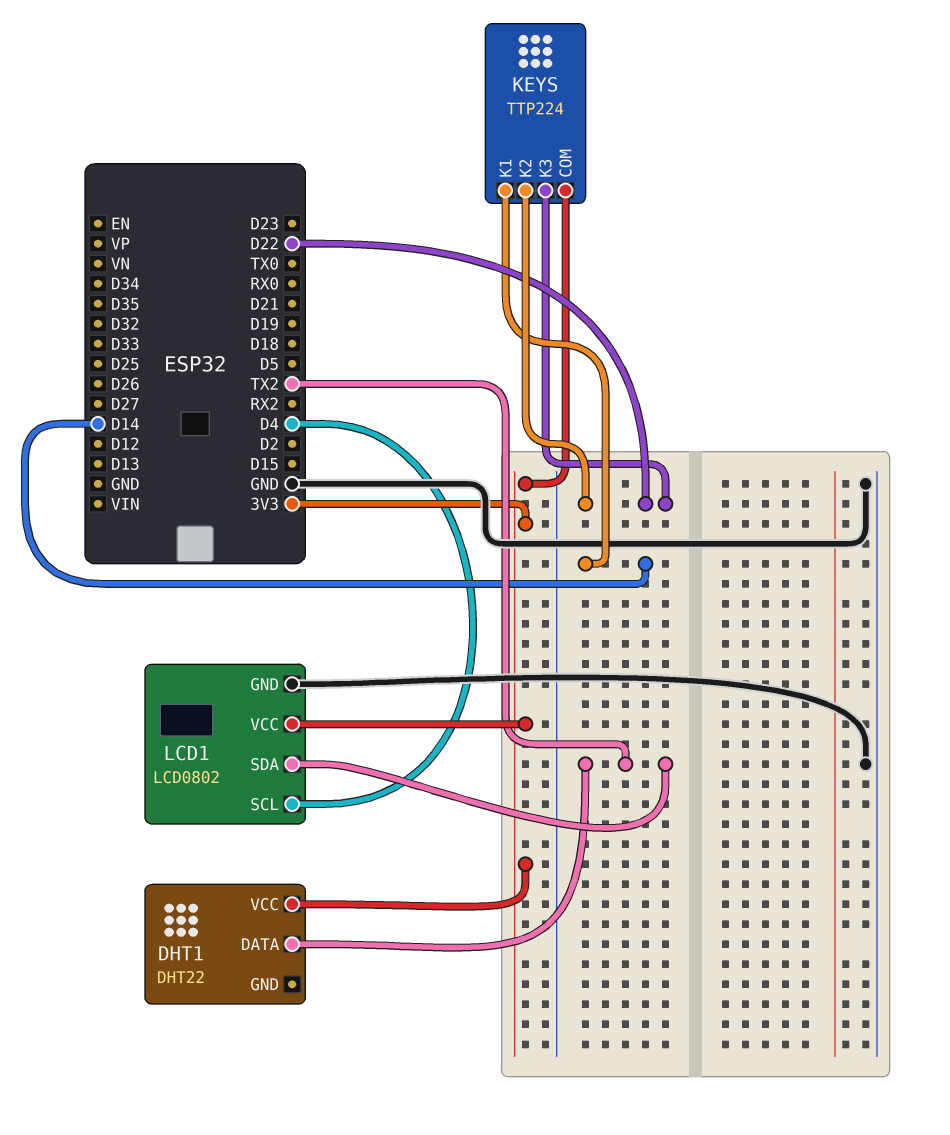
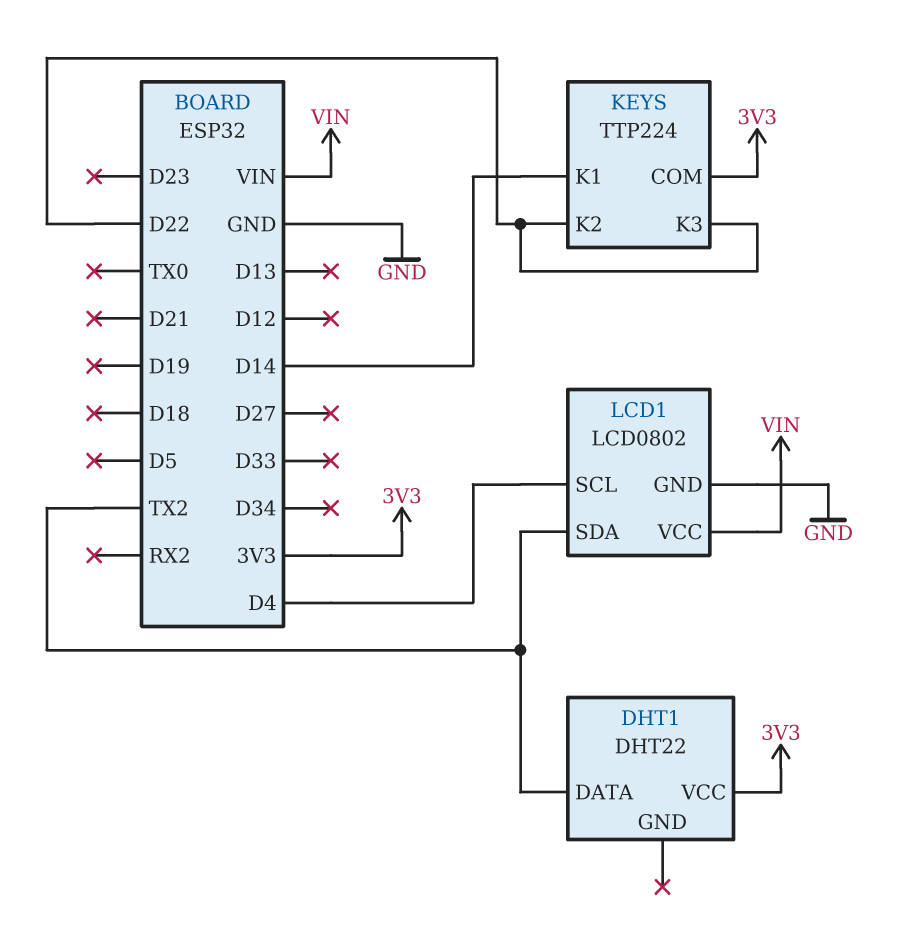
LCD1 pin VCC: 3V3 -> VIN

